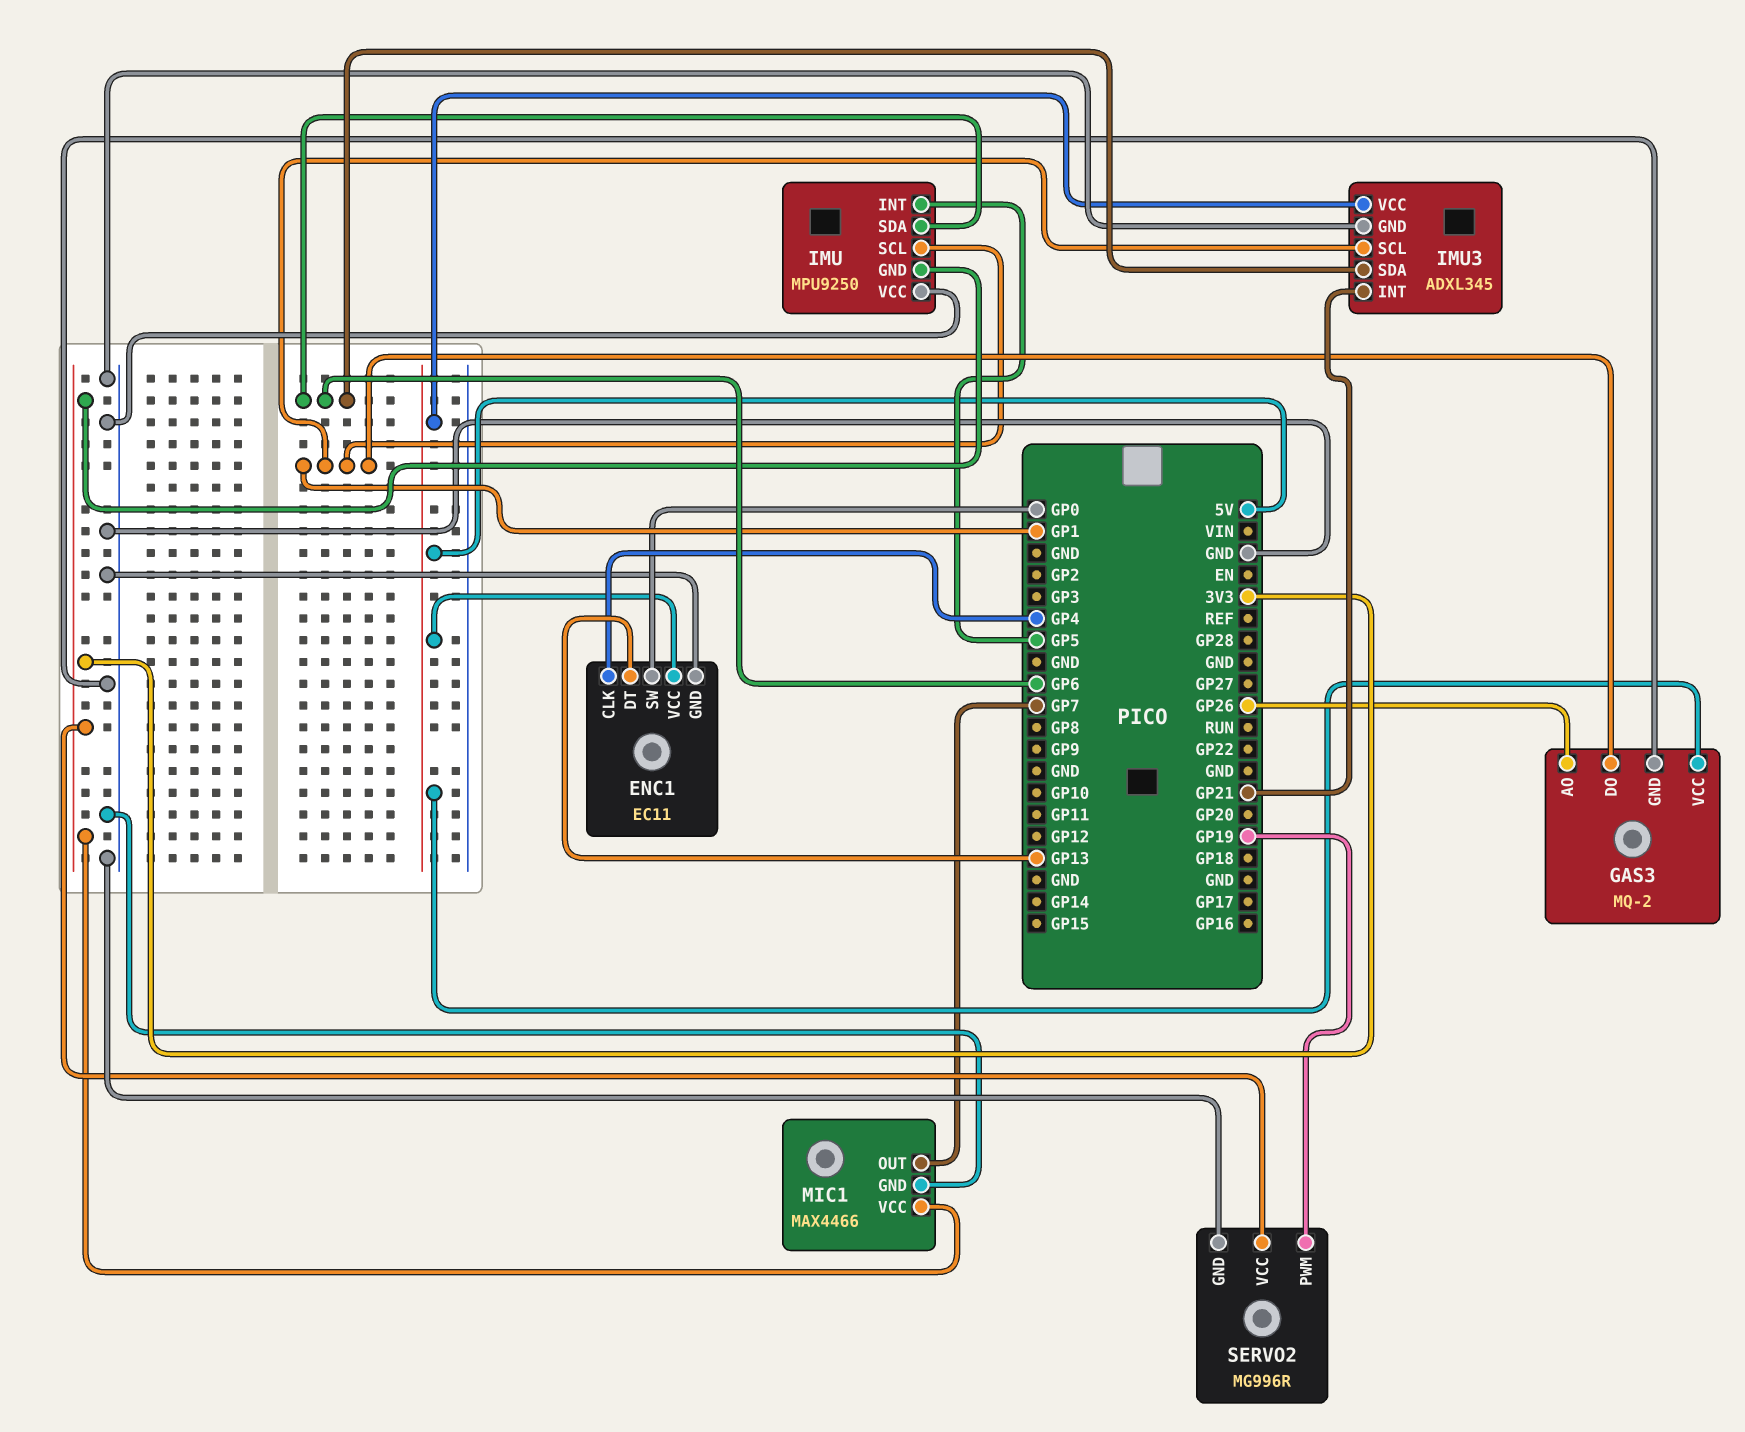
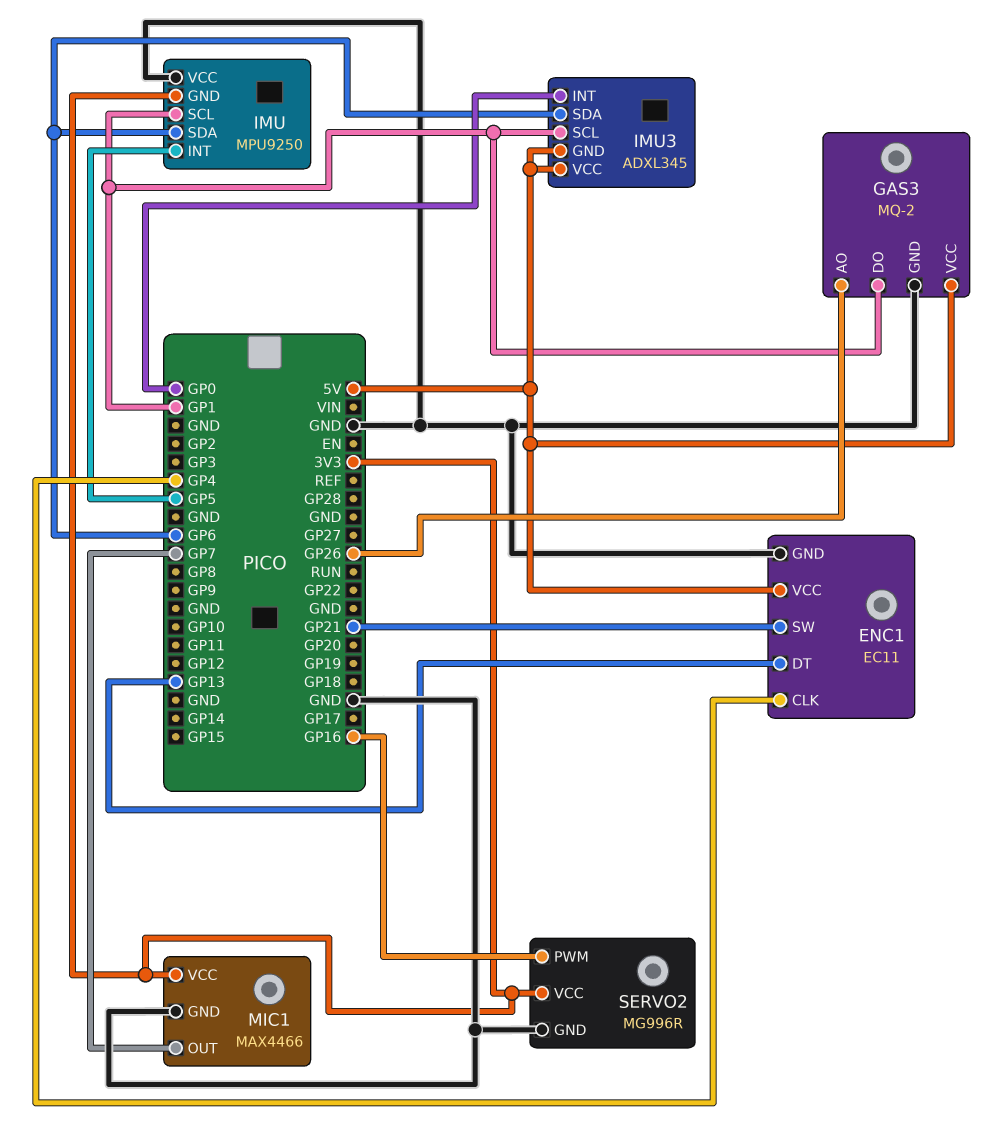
ENC1 pin SW: GP0 -> GP21
IMU3 pin GND: GND -> 5V
IMU3 pin INT: GP21 -> GP0
SERVO2 pin PWM: GP19 -> GP16

